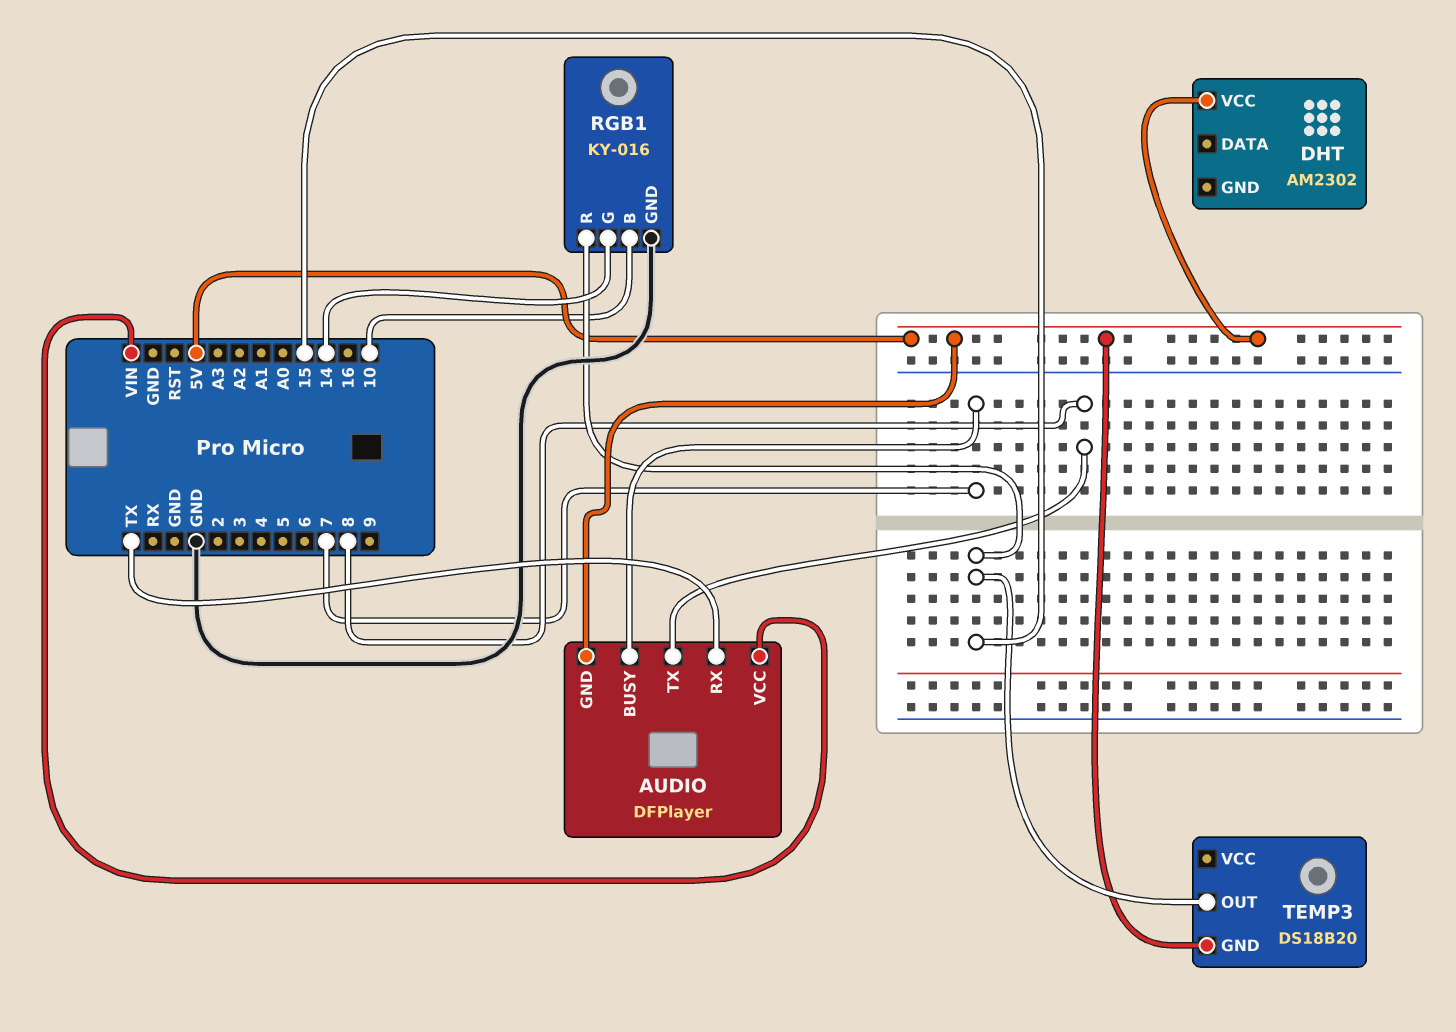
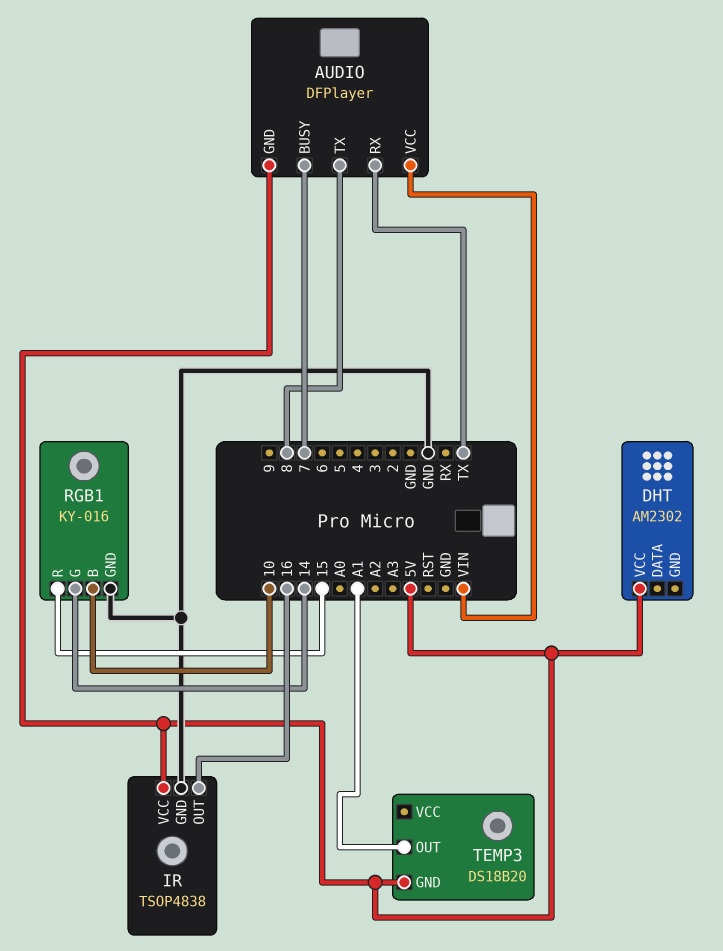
IR: none -> TSOP4838
IR pin GND: none -> GND
IR pin OUT: none -> 16
IR pin VCC: none -> 5V
TEMP3 pin OUT: 15 -> A1

